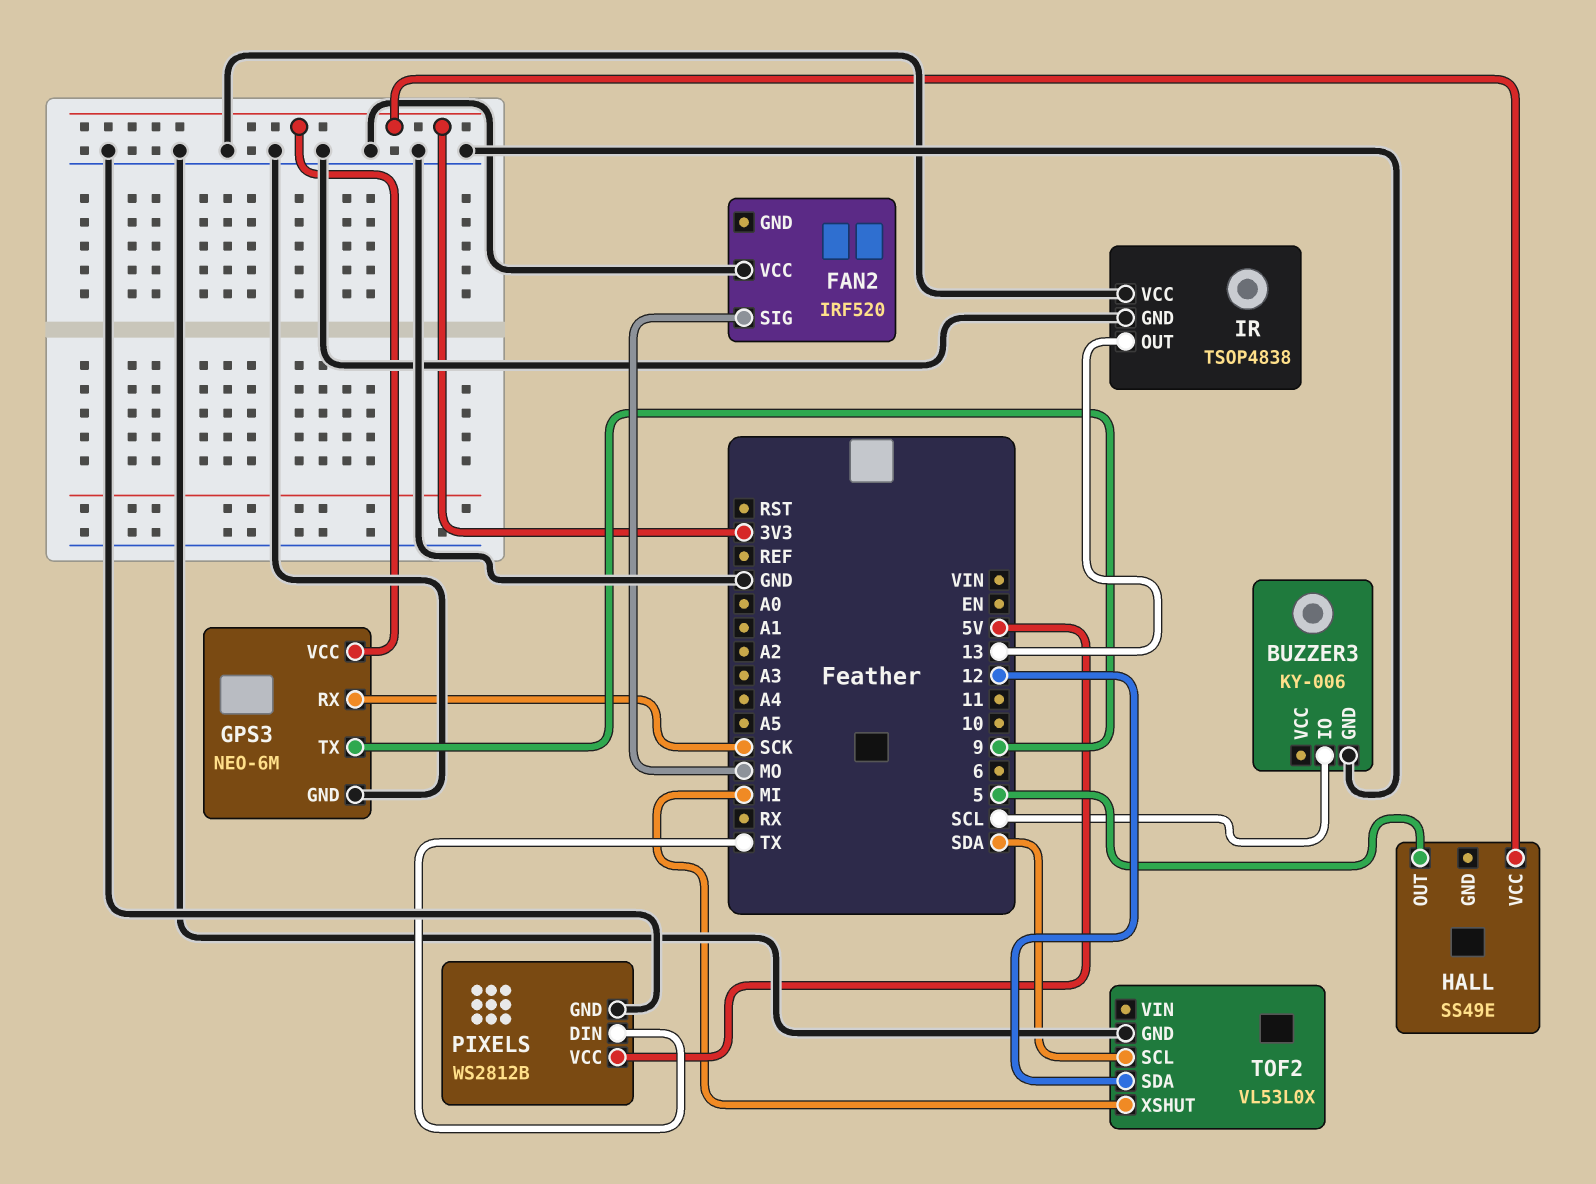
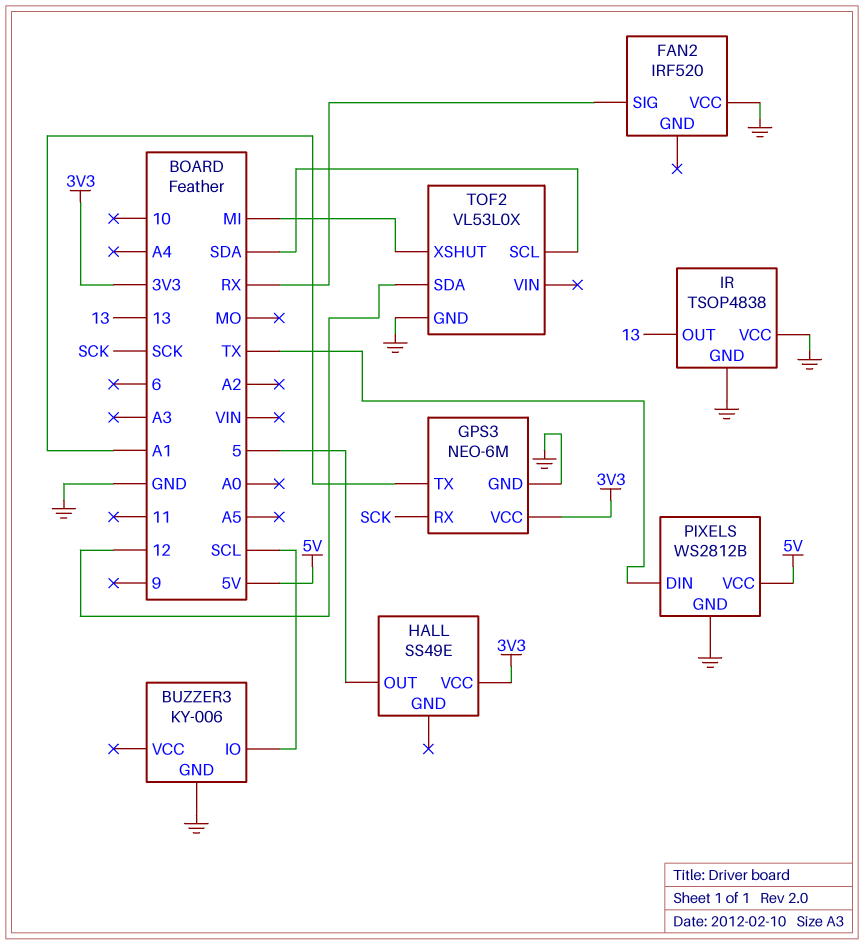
FAN2 pin SIG: MO -> RX
GPS3 pin TX: 9 -> A1

